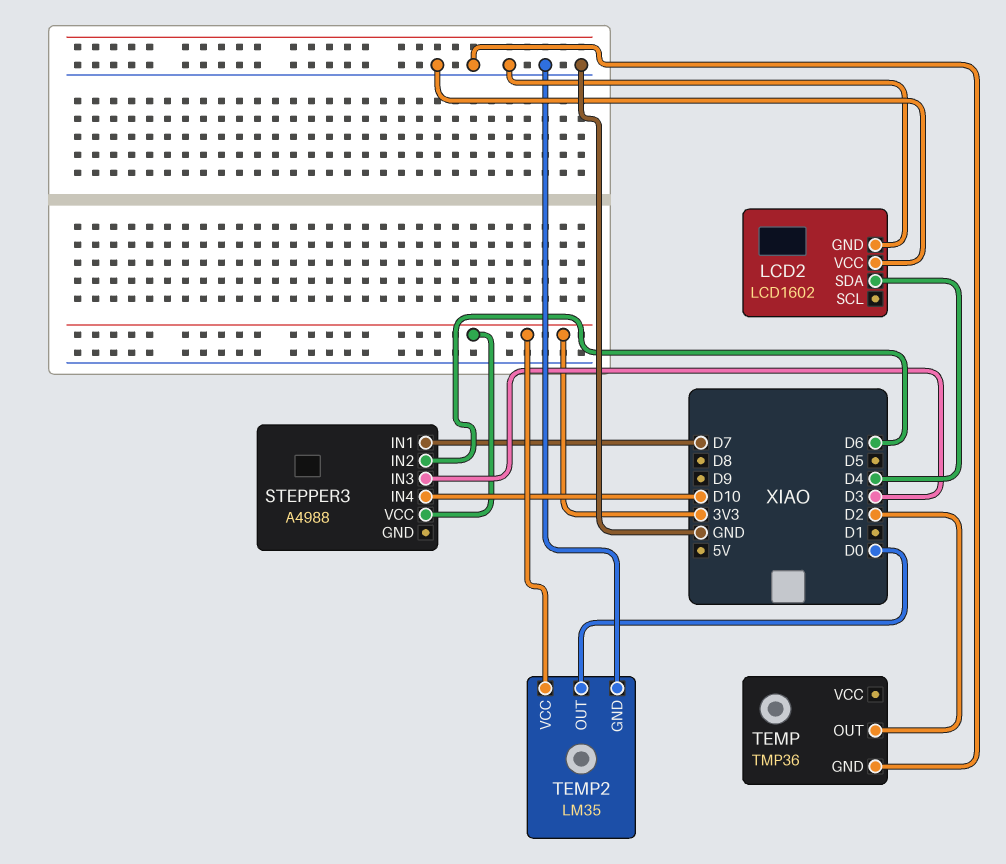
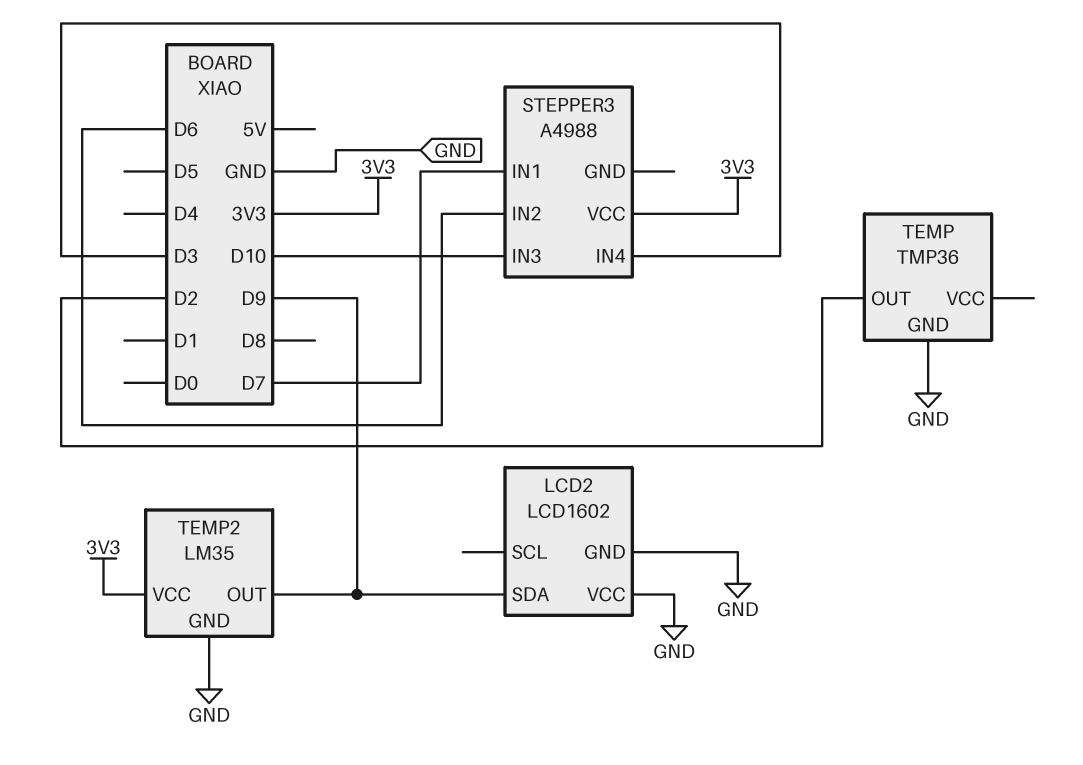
LCD2 pin SDA: D4 -> D9
STEPPER3 pin IN3: D3 -> D10
STEPPER3 pin IN4: D10 -> D3
TEMP2 pin OUT: D0 -> D9

